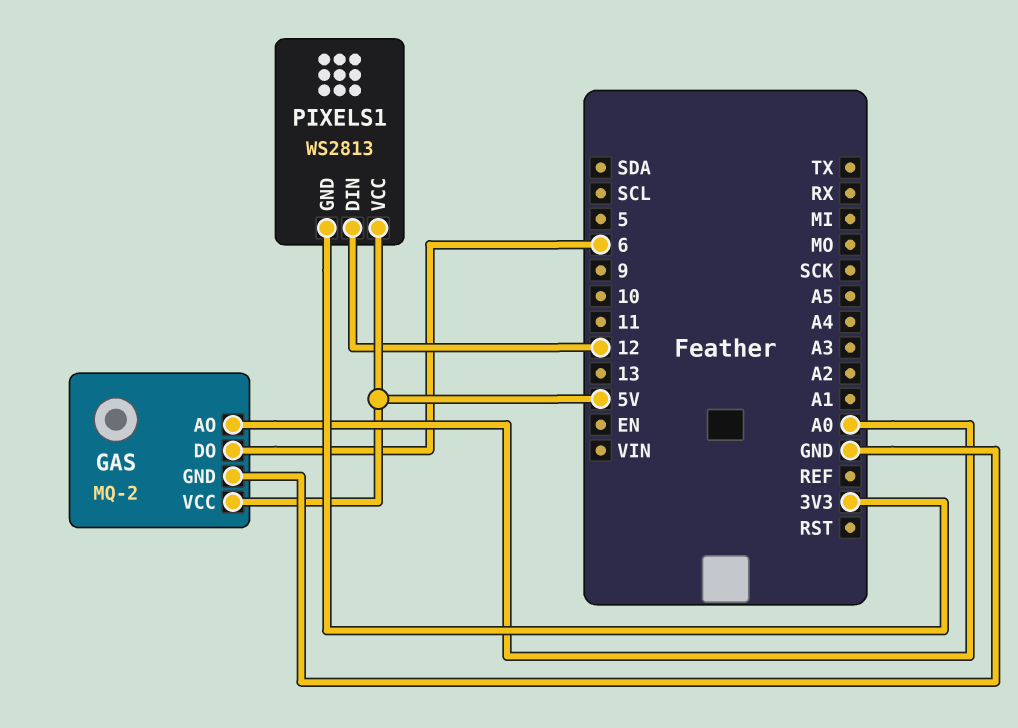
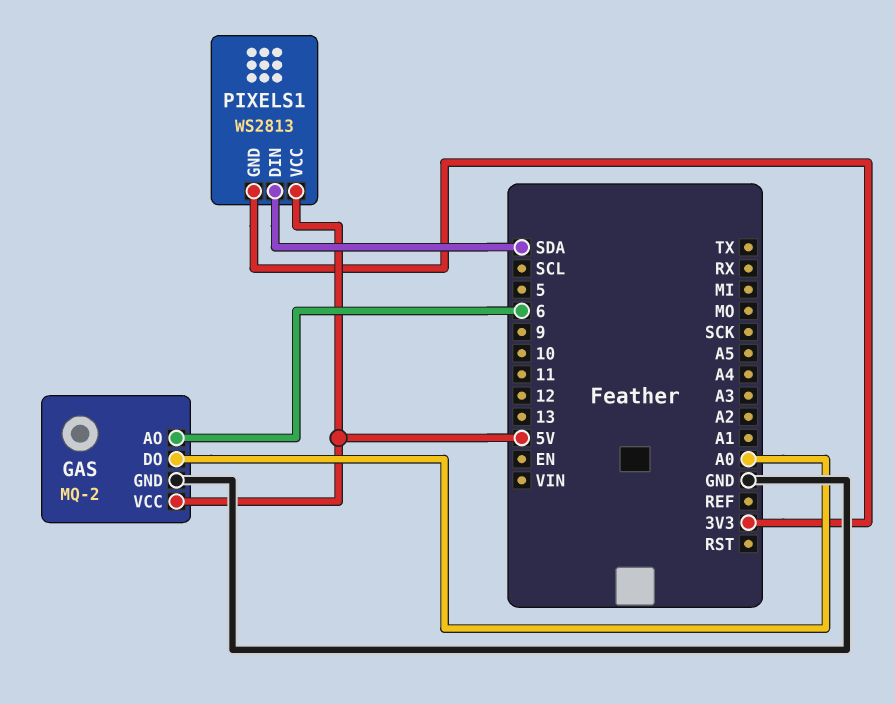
GAS pin AO: A0 -> 6
GAS pin DO: 6 -> A0
PIXELS1 pin DIN: 12 -> SDA

